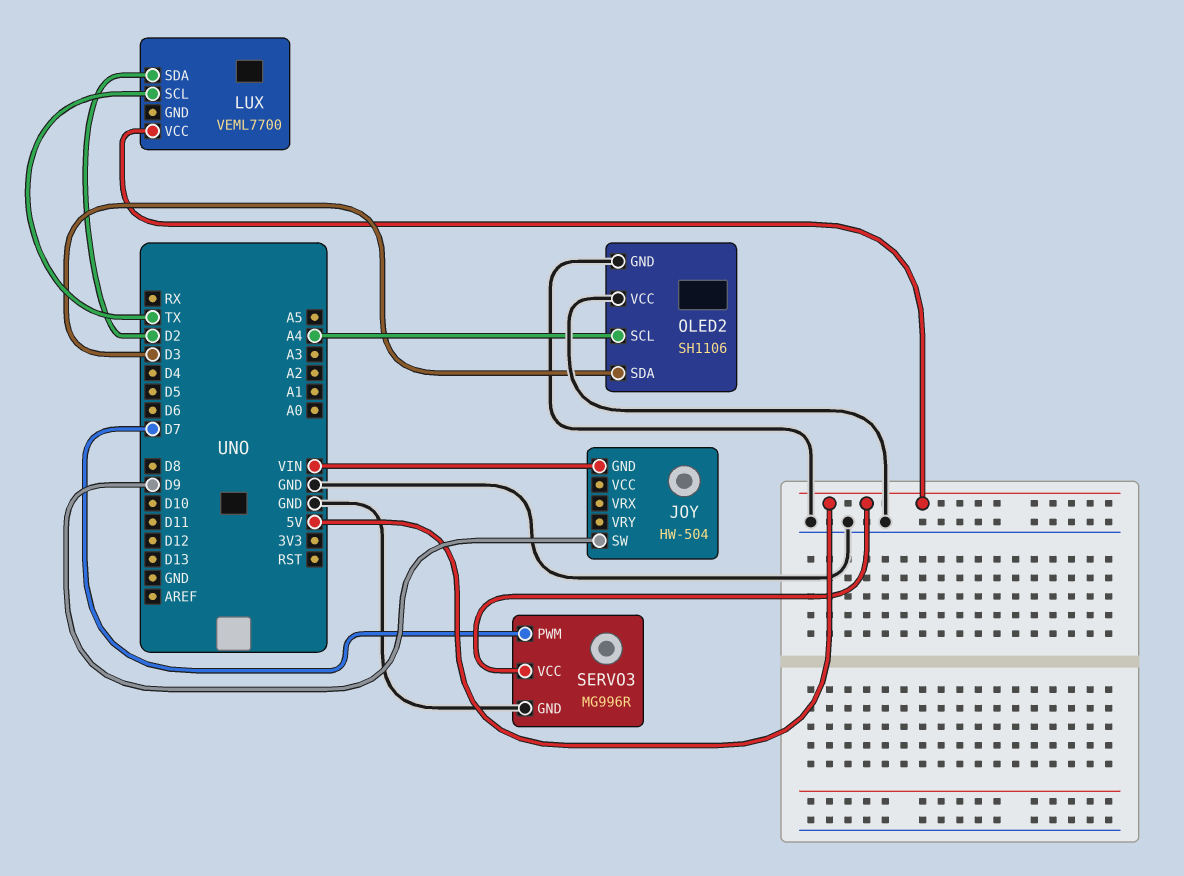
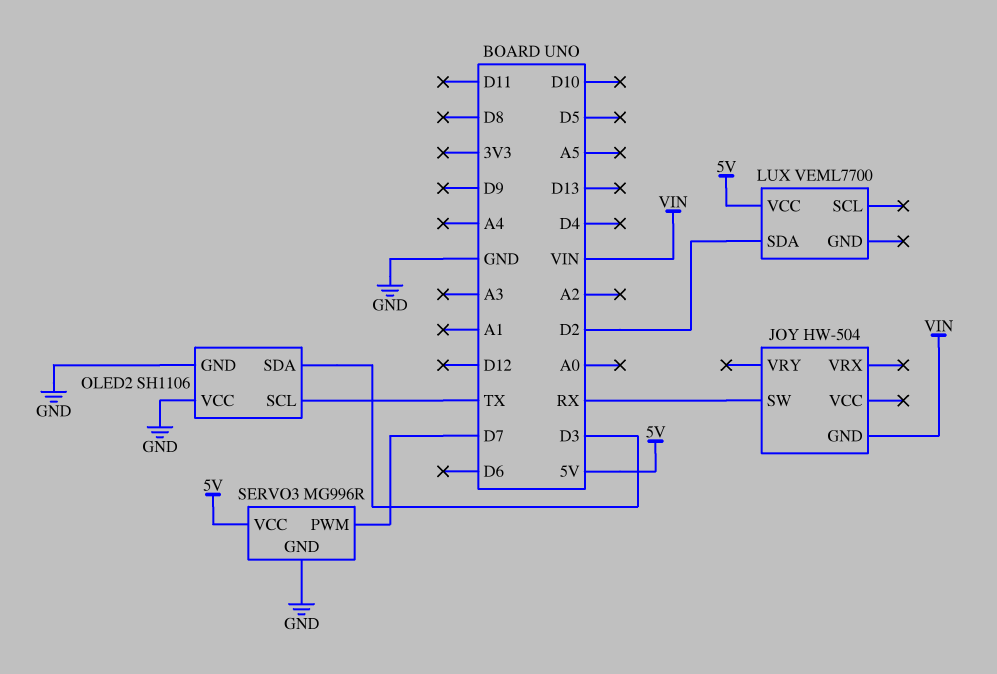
JOY pin SW: D9 -> RX
LUX pin SCL: TX -> none
OLED2 pin SCL: A4 -> TX

